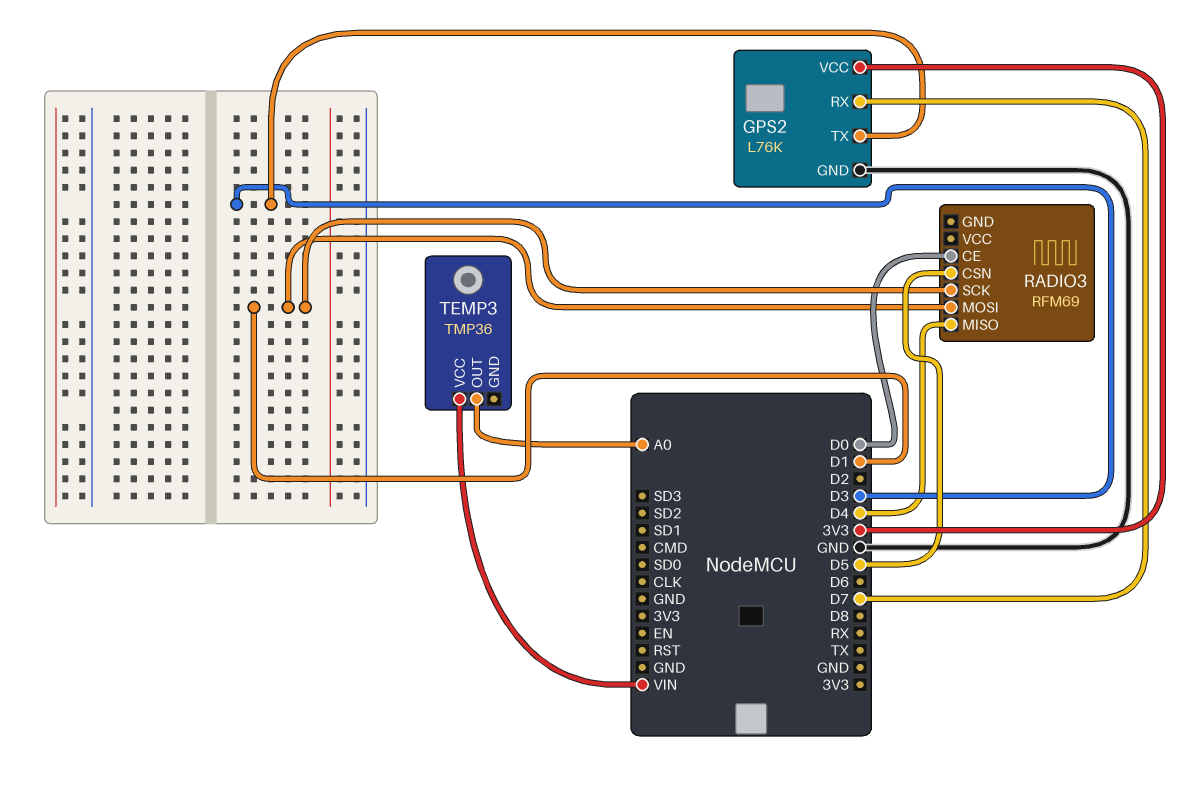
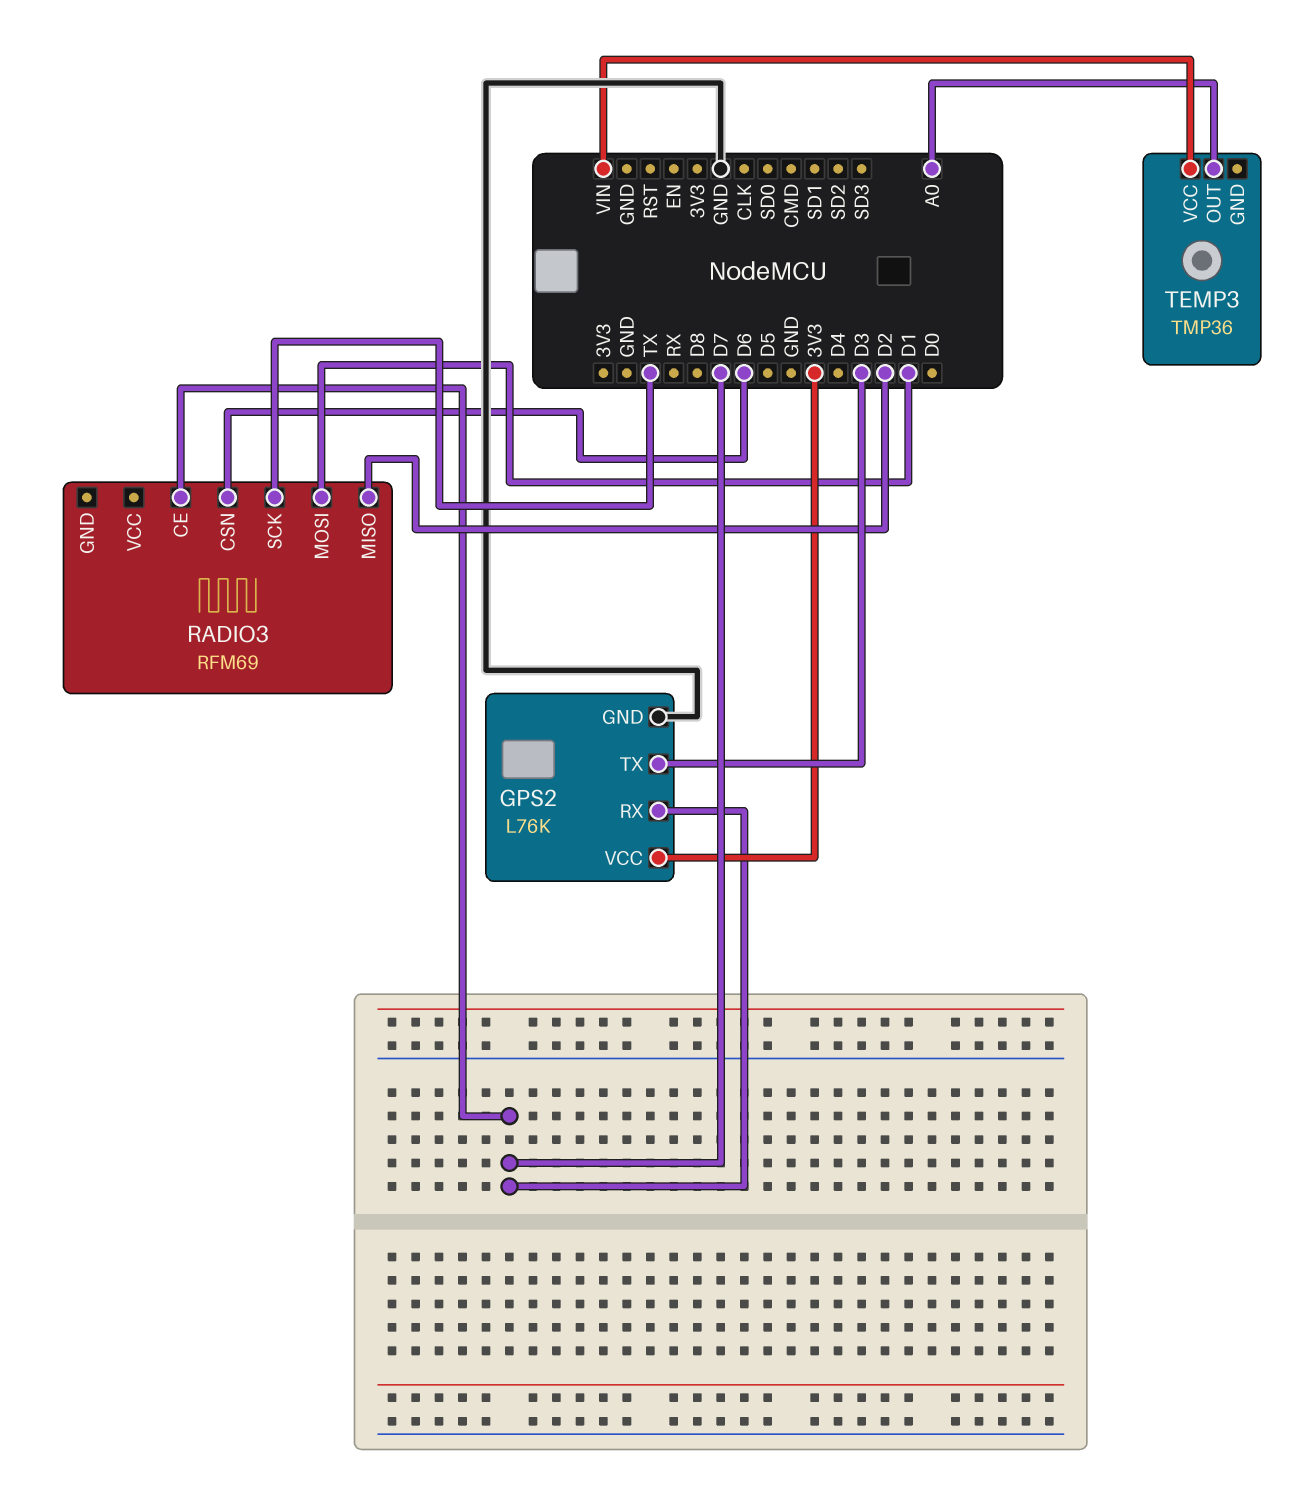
RADIO3 pin CE: D0 -> D7
RADIO3 pin CSN: D5 -> D6
RADIO3 pin MISO: D4 -> D2
RADIO3 pin SCK: D1 -> TX

